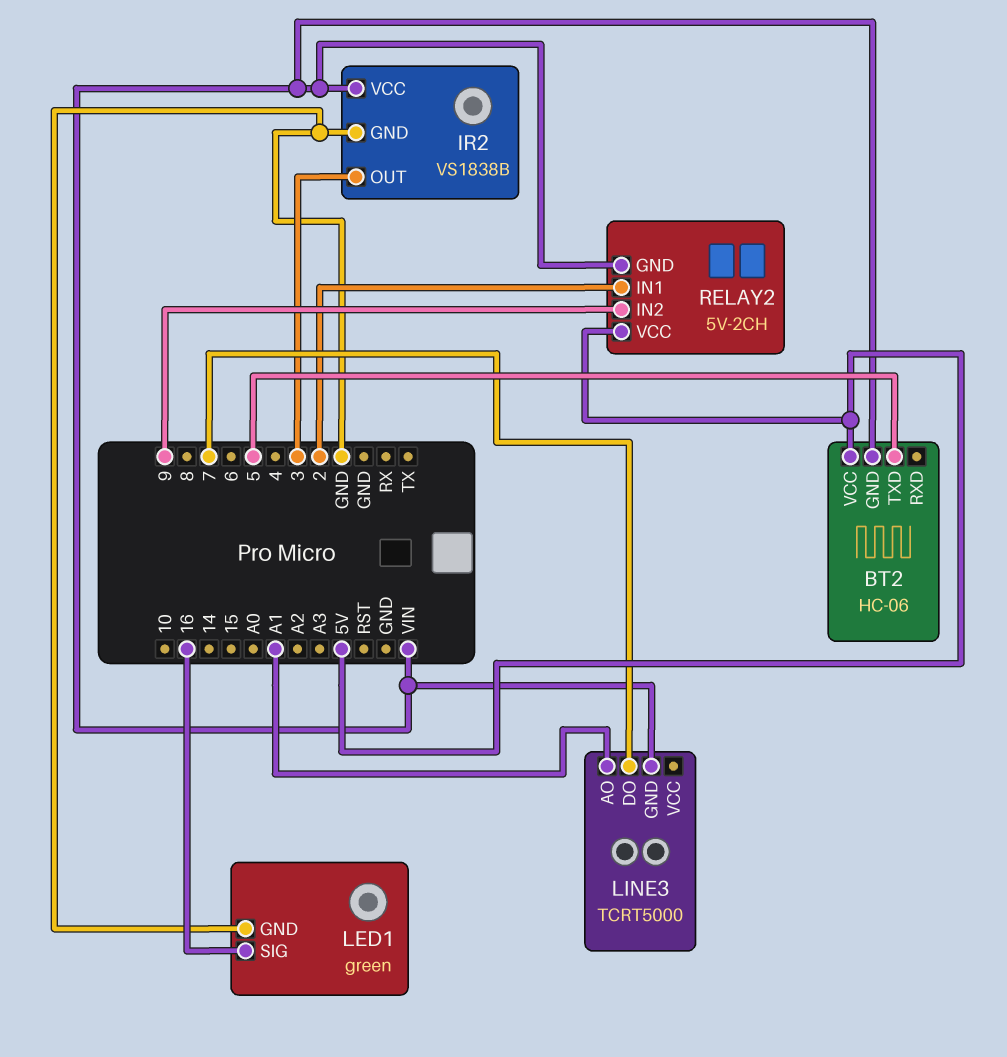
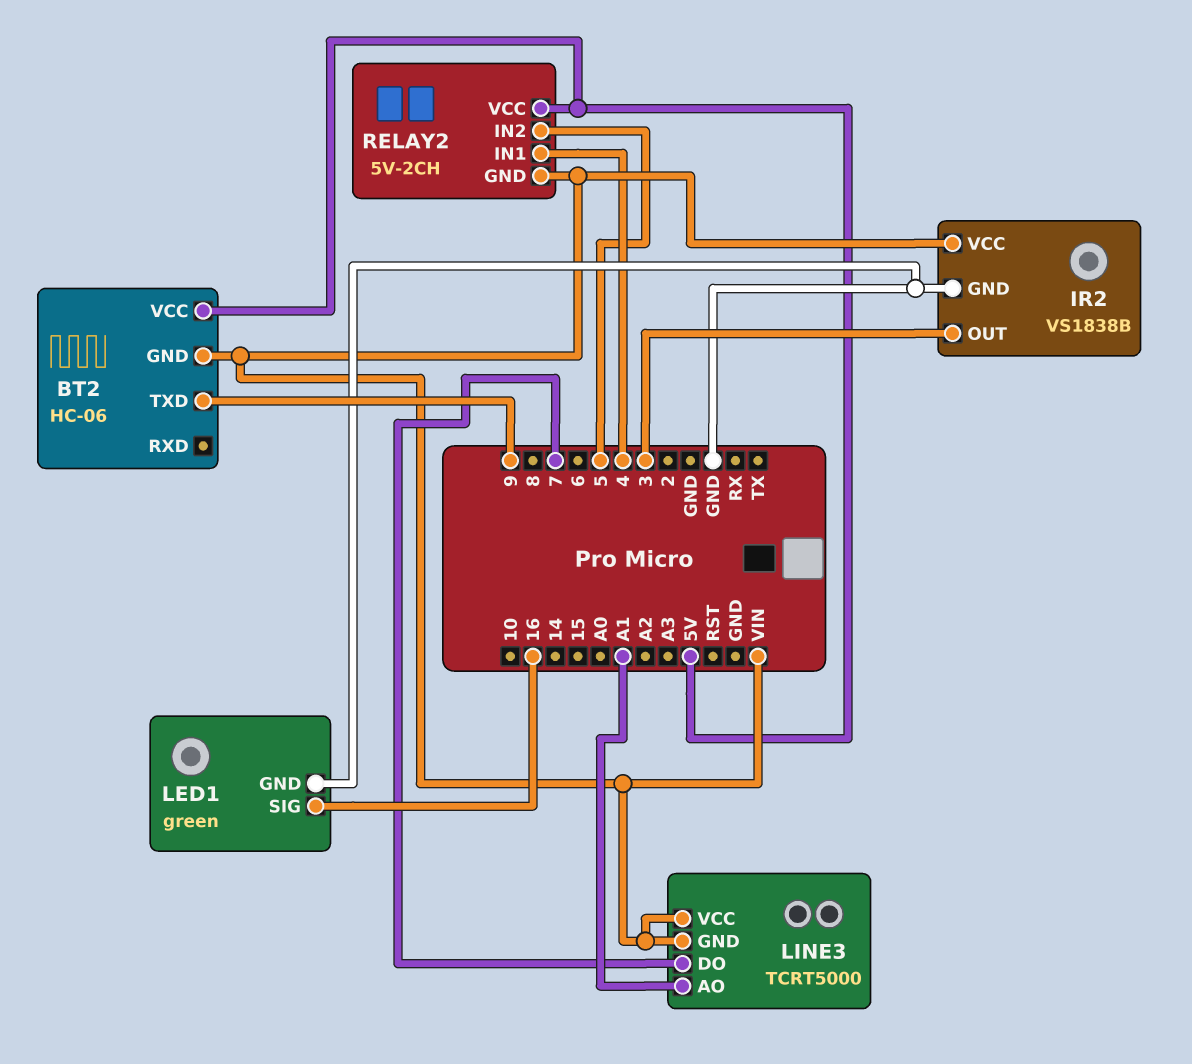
BT2 pin TXD: 5 -> 9
LINE3 pin VCC: none -> VIN
RELAY2 pin IN1: 2 -> 4
RELAY2 pin IN2: 9 -> 5

